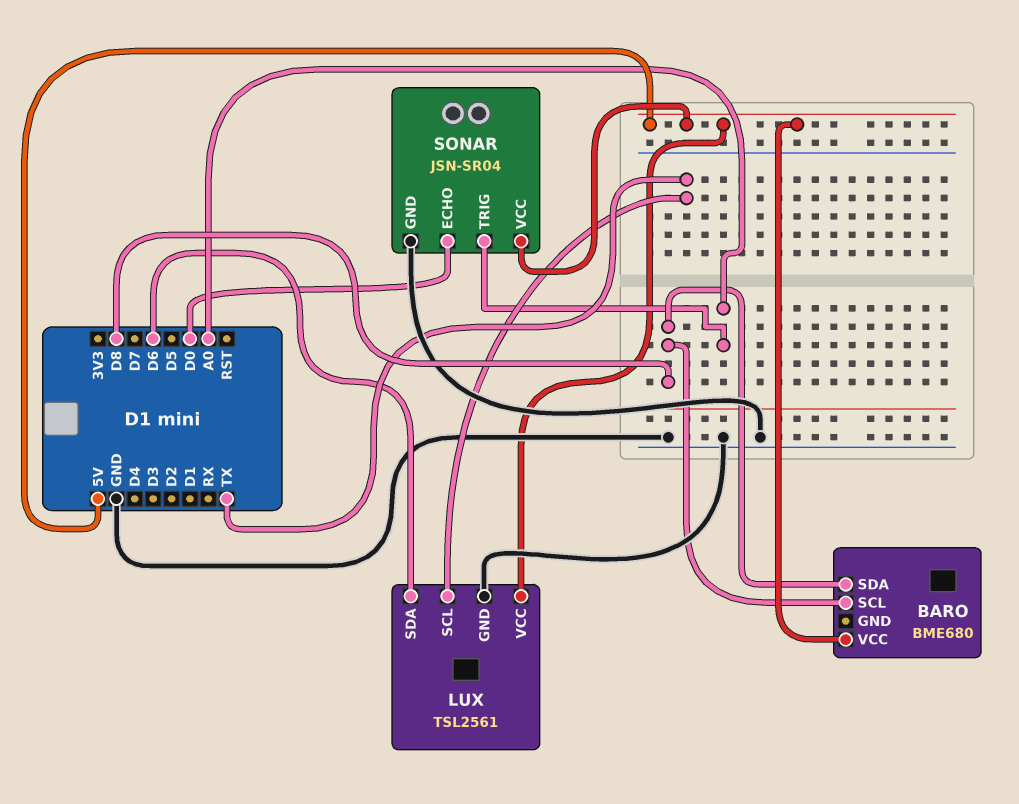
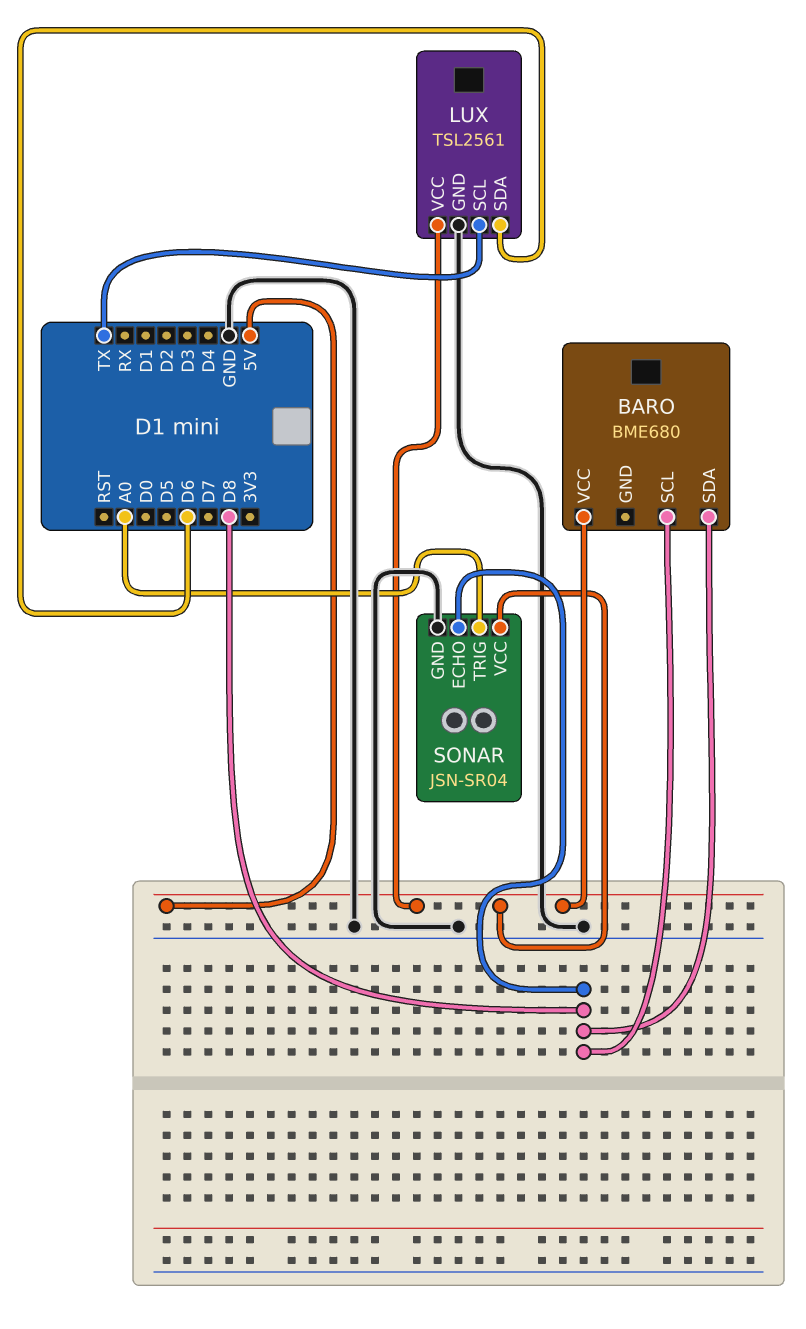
SONAR pin ECHO: D0 -> D8

